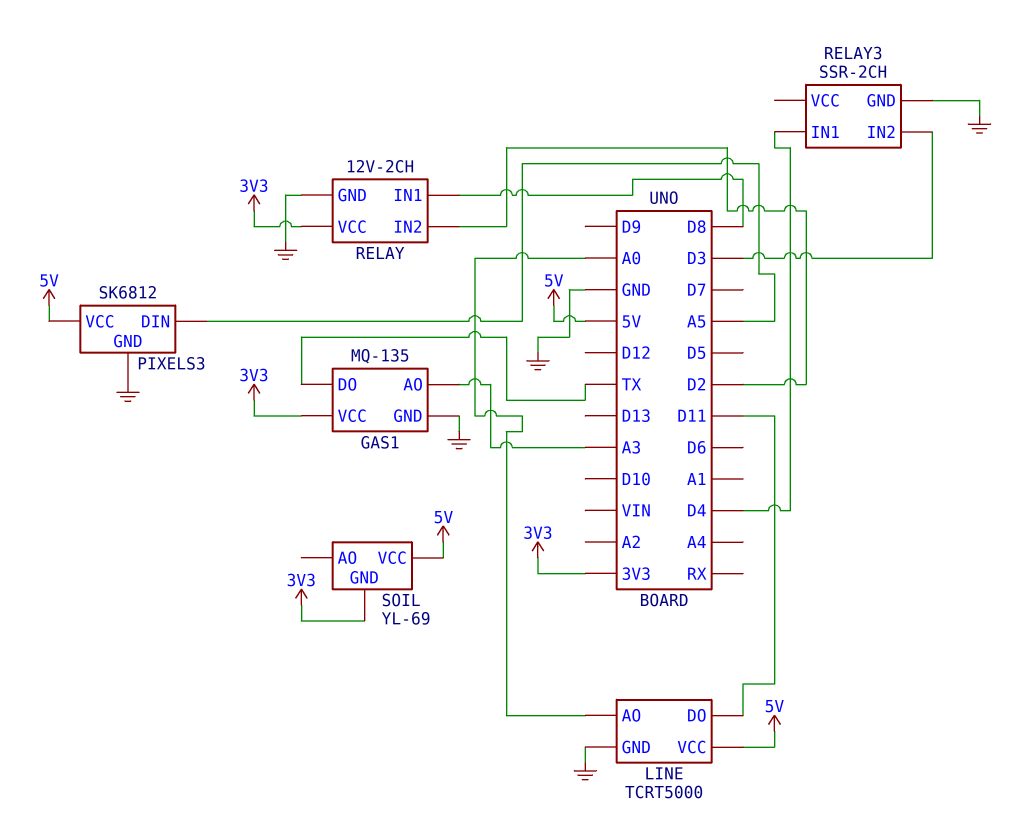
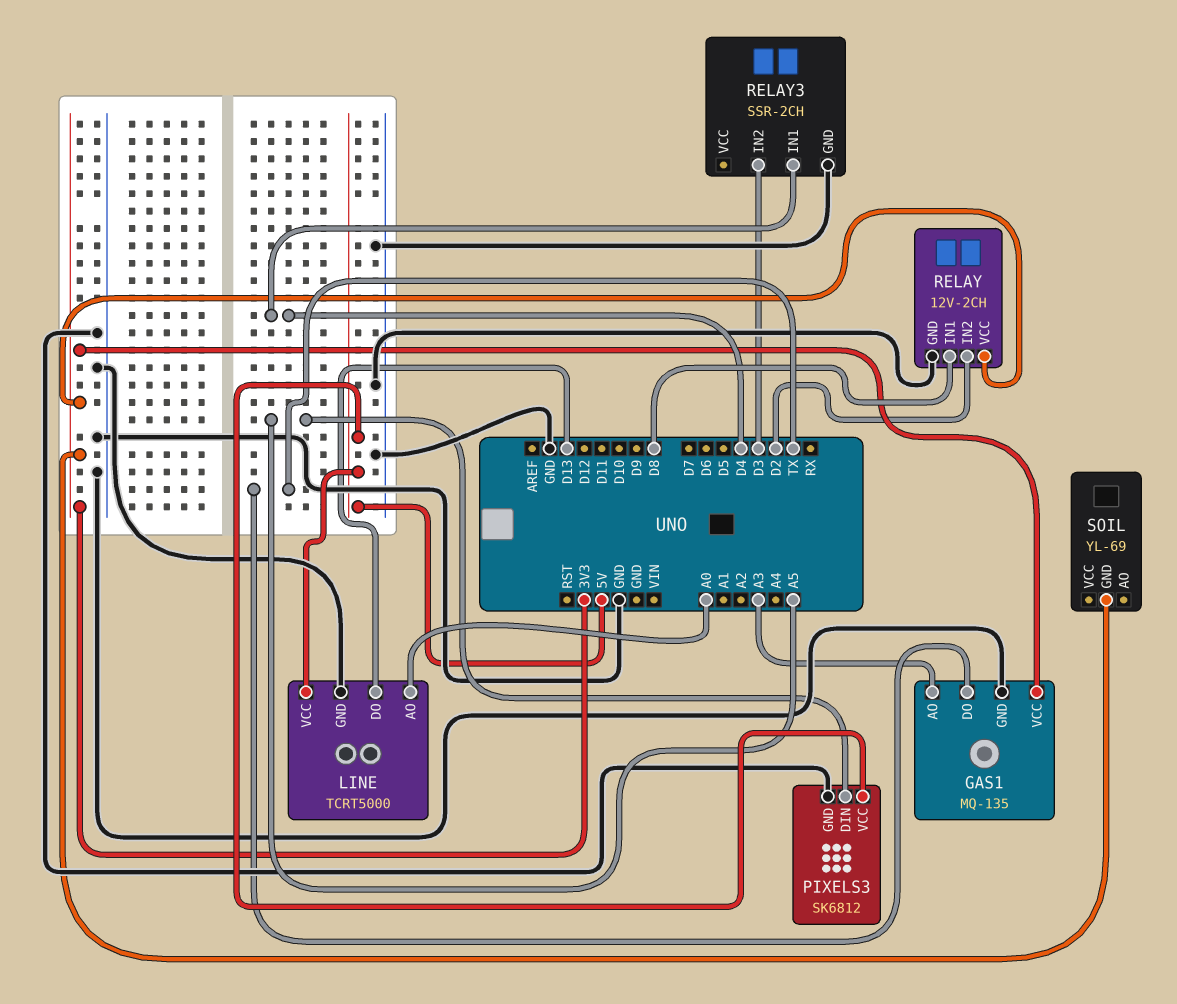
LINE pin DO: D11 -> D13
SOIL pin VCC: 5V -> none

